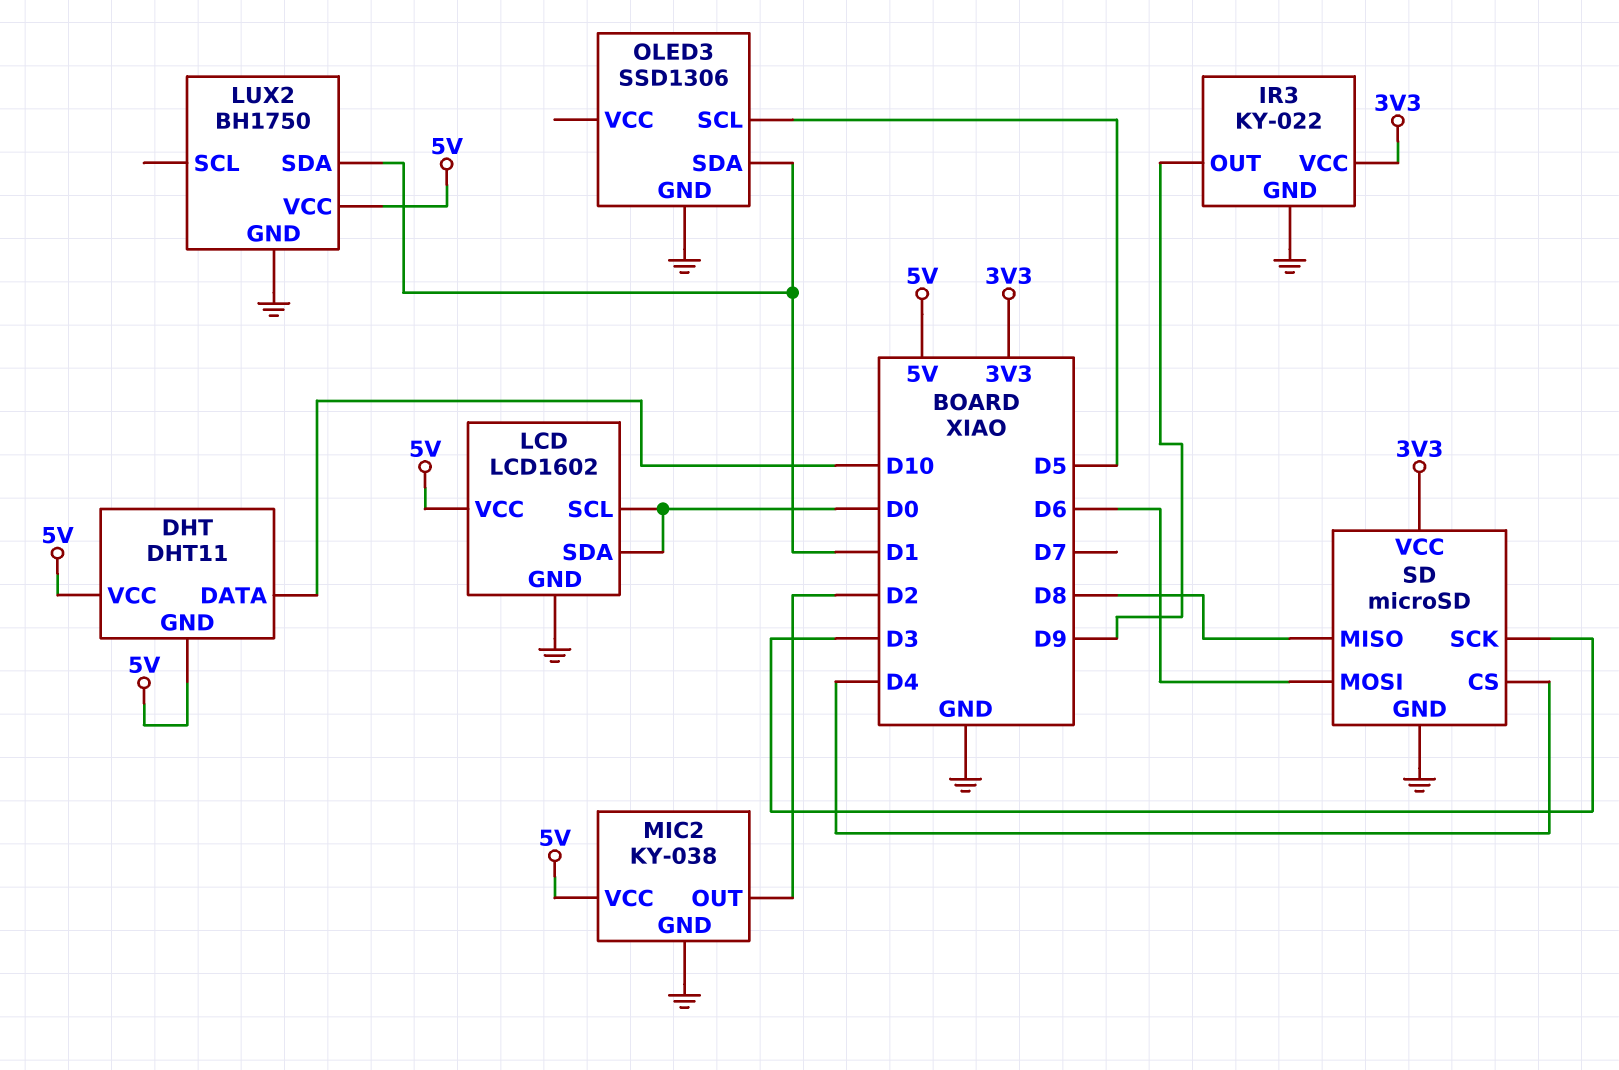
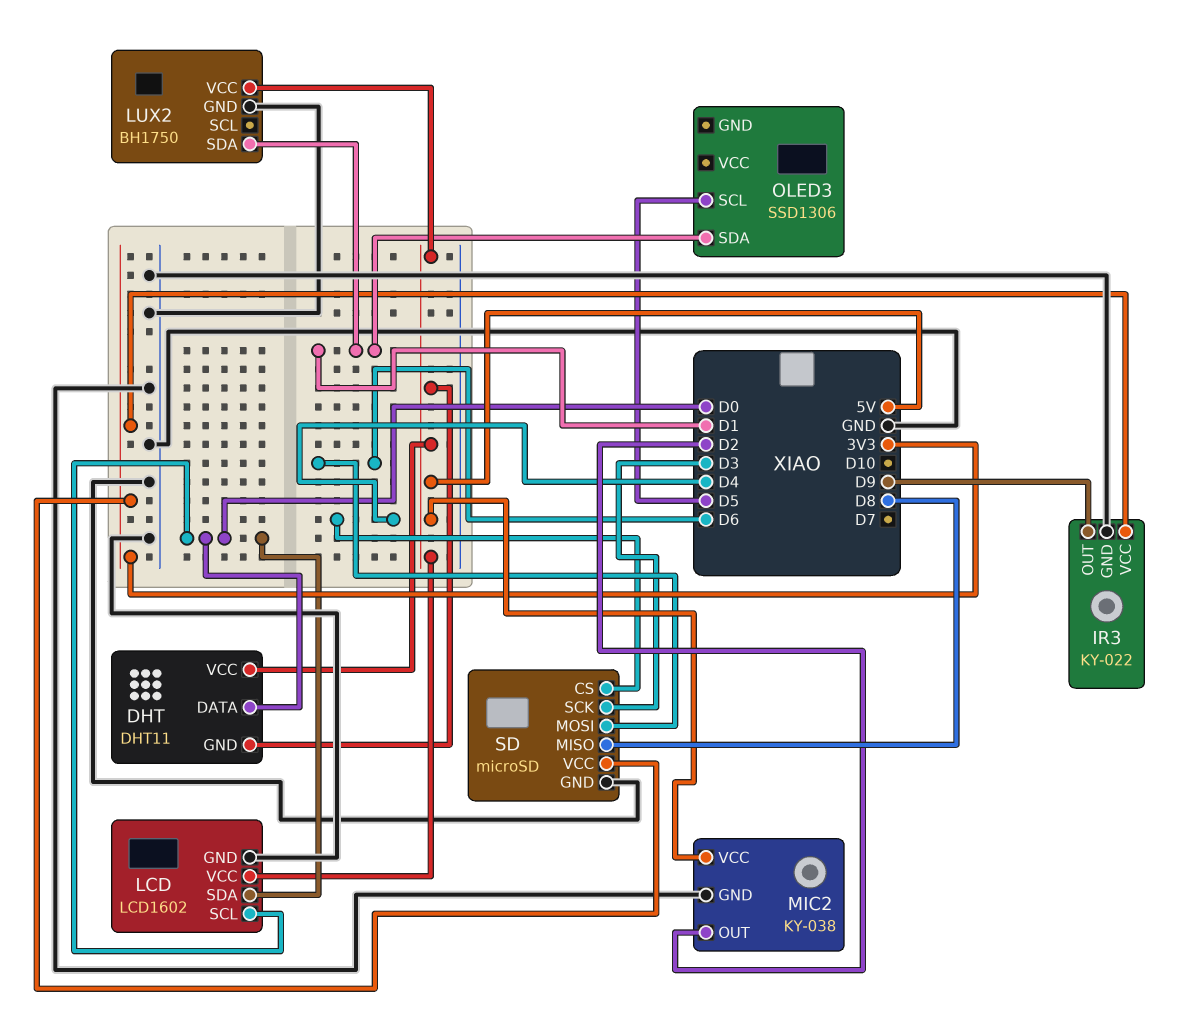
DHT pin DATA: D10 -> D0
OLED3 pin GND: GND -> none

